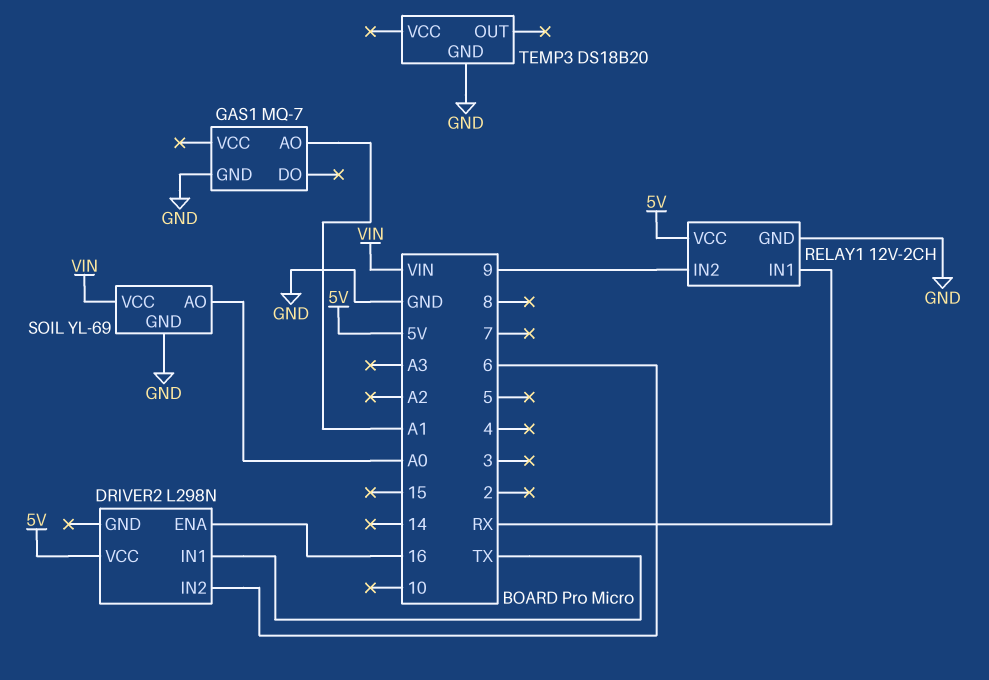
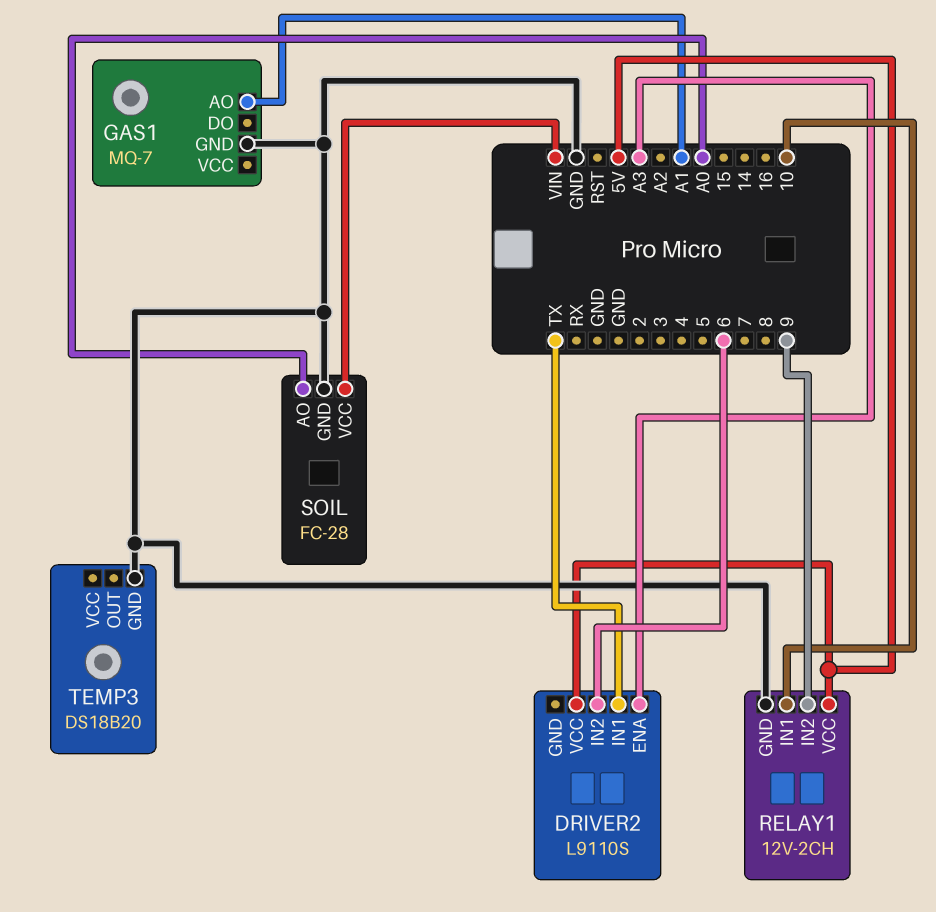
DRIVER2: L298N -> L9110S
DRIVER2 pin ENA: 16 -> A3
RELAY1 pin IN1: RX -> 10
SOIL: YL-69 -> FC-28

